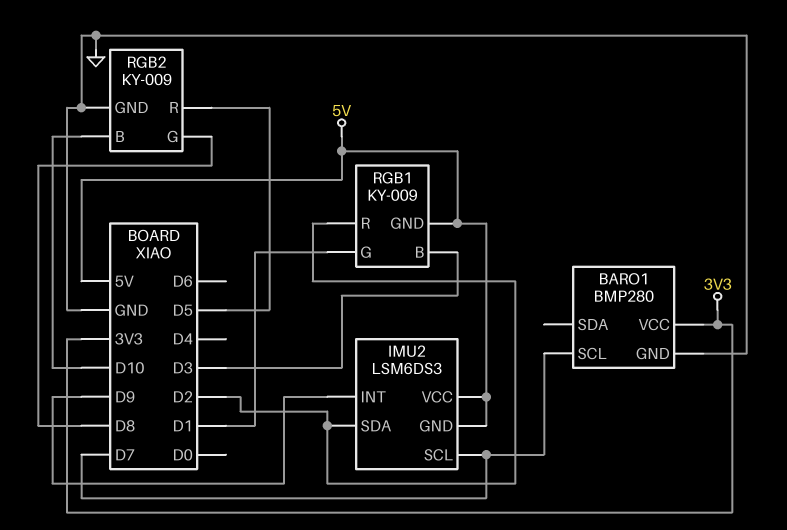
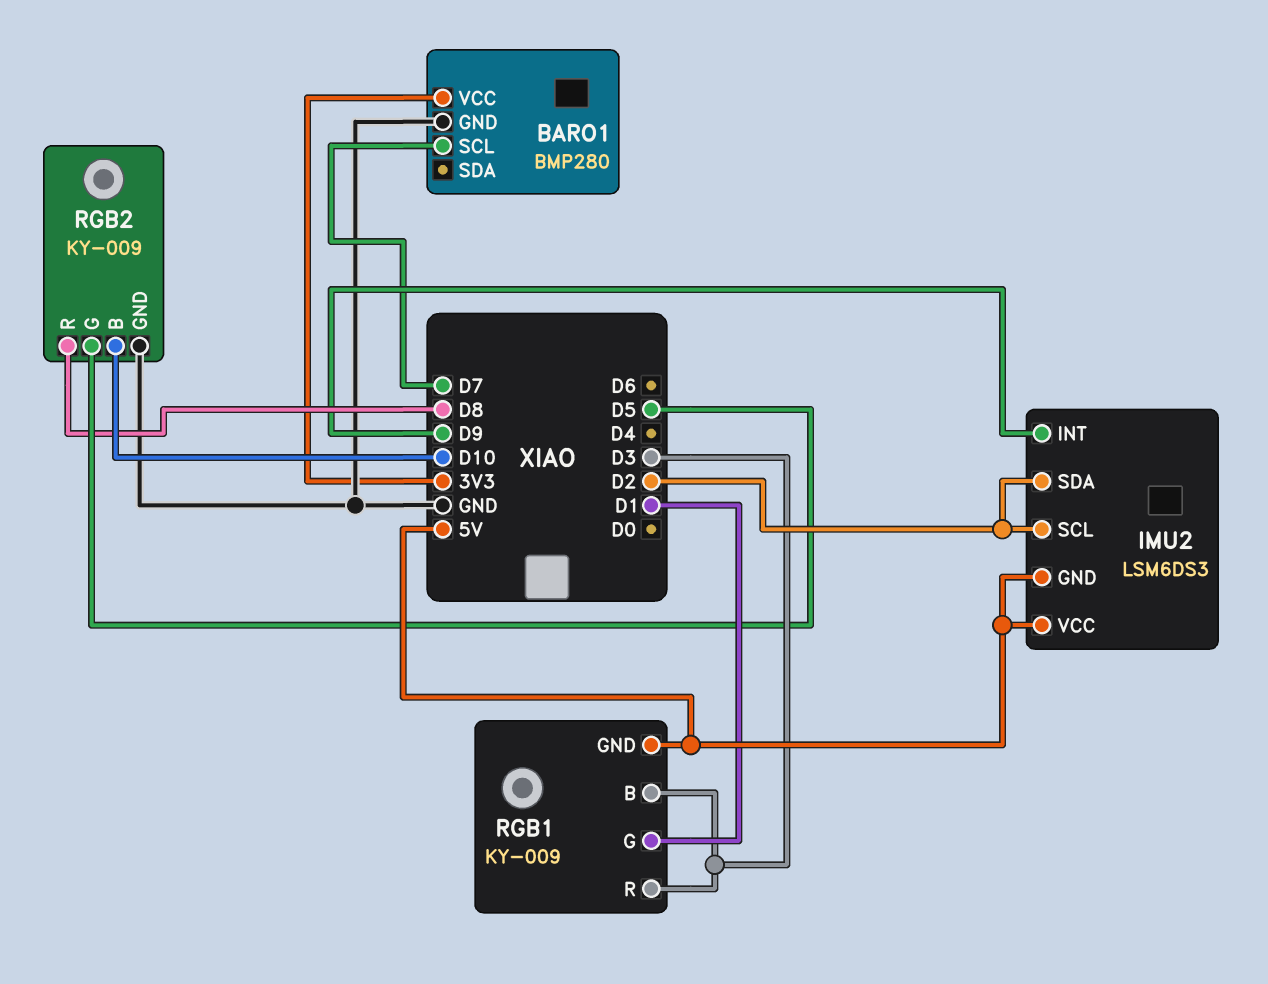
IMU2 pin SCL: D7 -> D2
RGB1 pin R: D2 -> D3
RGB2 pin G: D8 -> D5
RGB2 pin R: D5 -> D8

